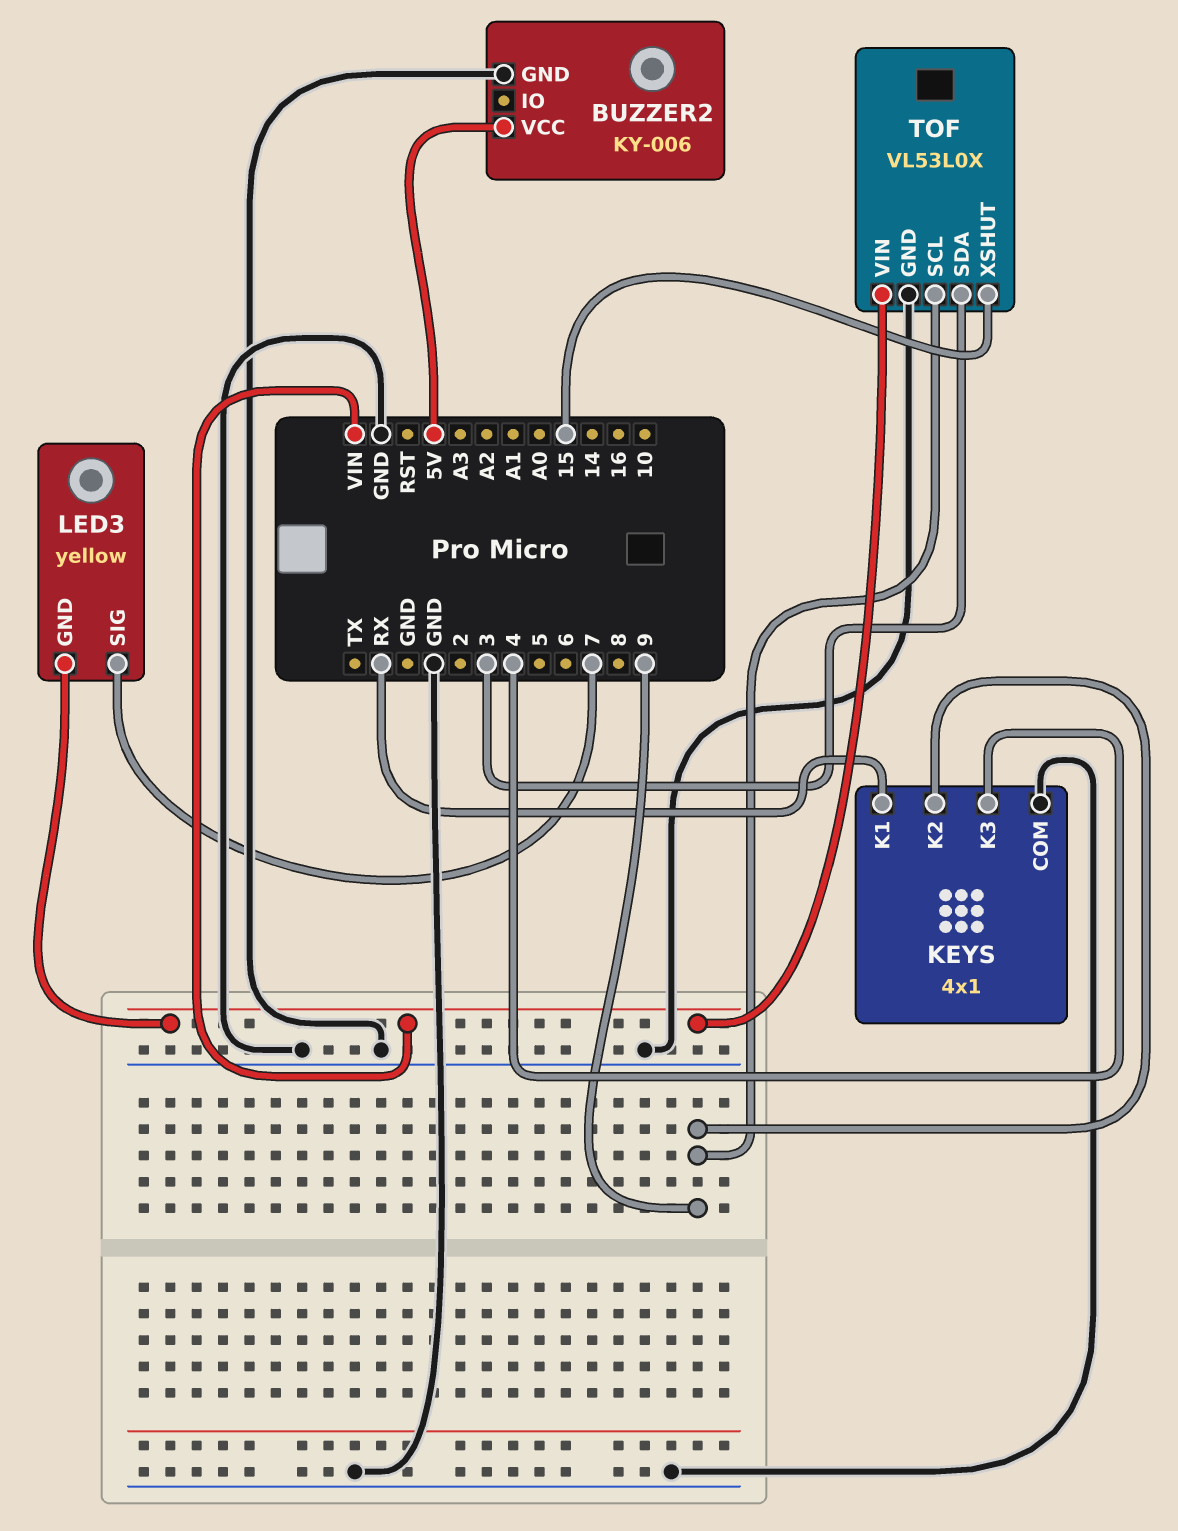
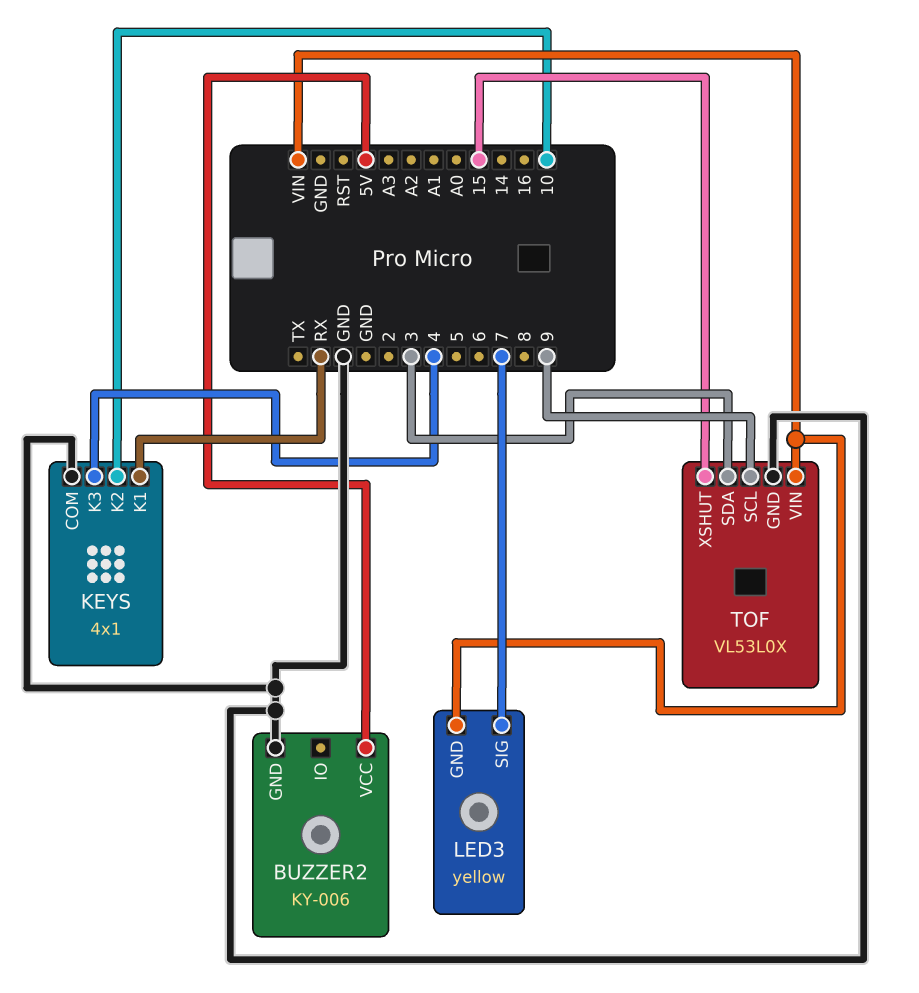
KEYS pin K2: 9 -> 10

